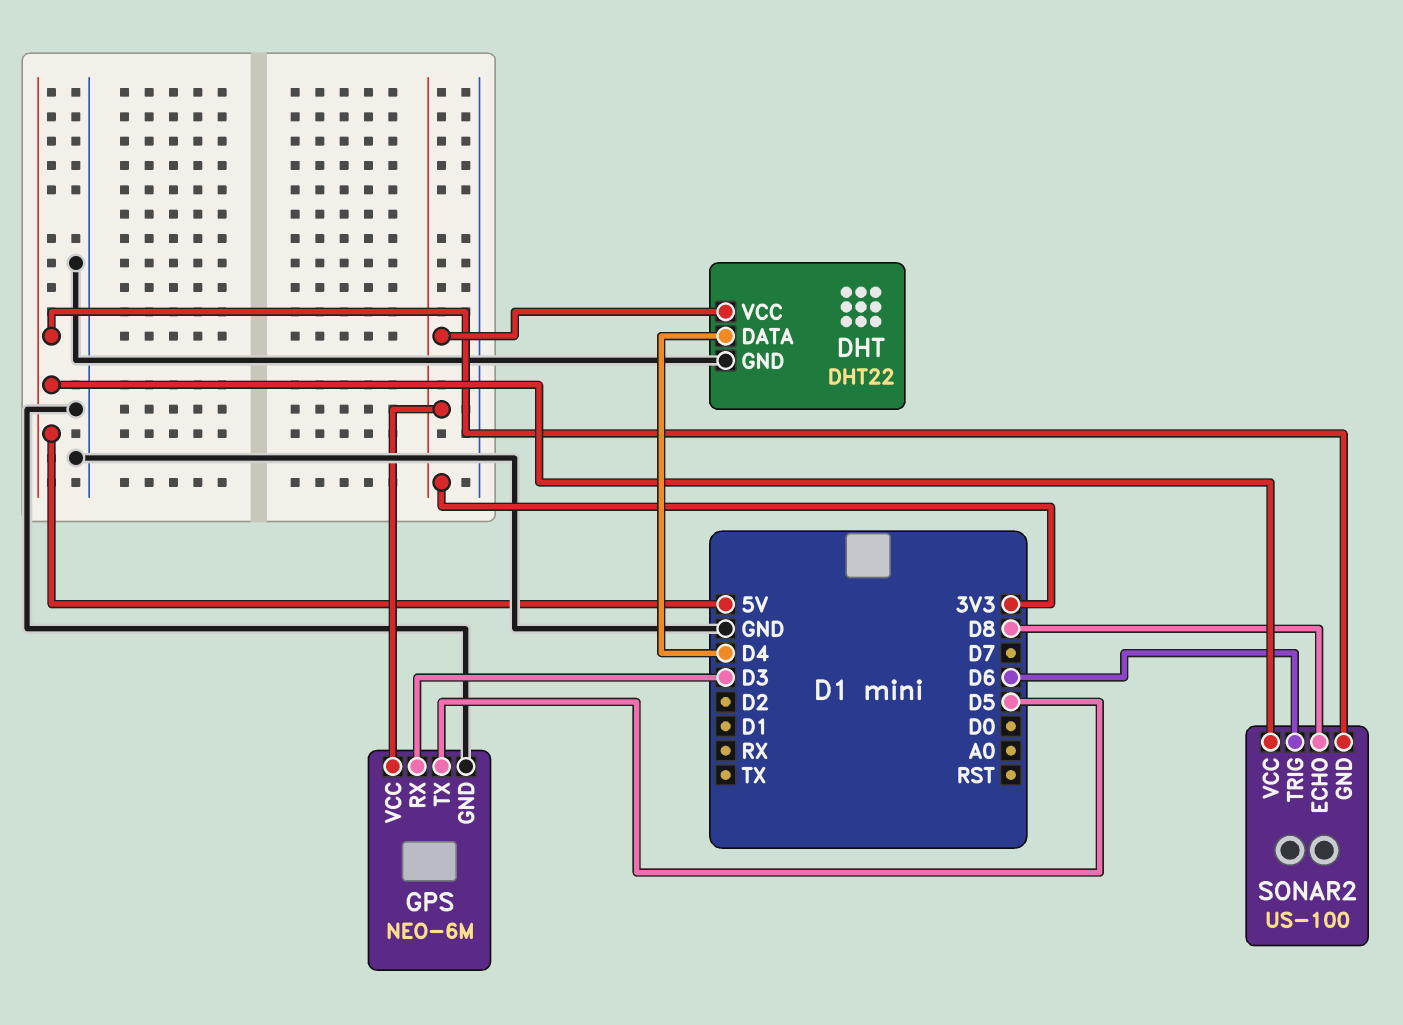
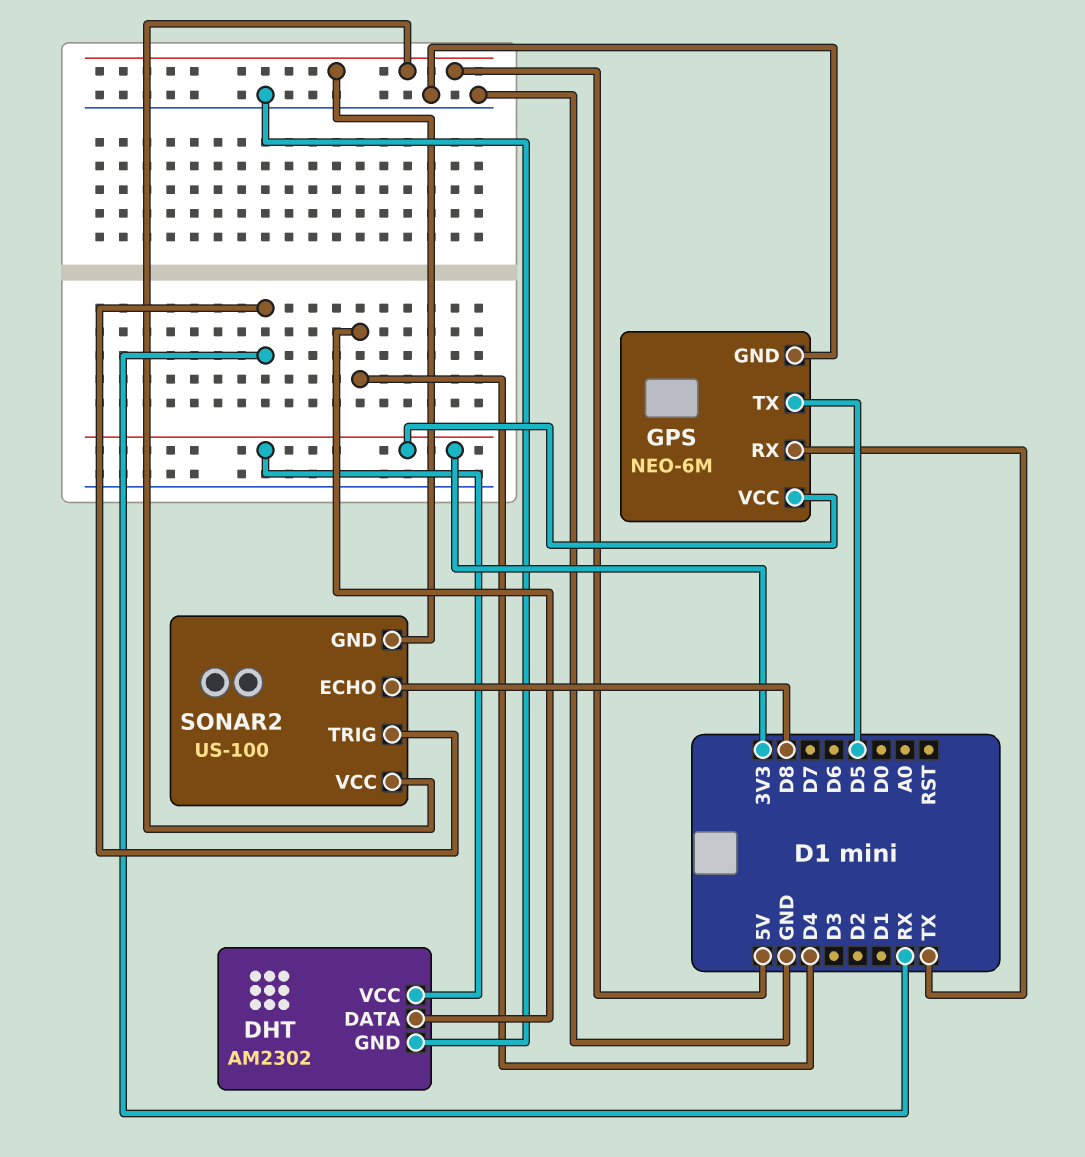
DHT: DHT22 -> AM2302
GPS pin RX: D3 -> TX
SONAR2 pin TRIG: D6 -> RX

